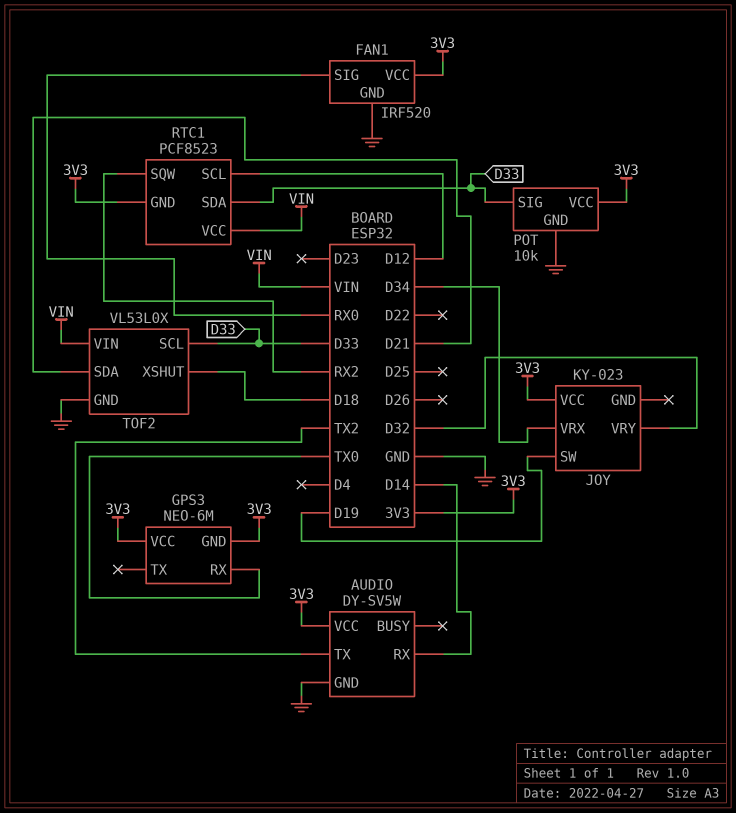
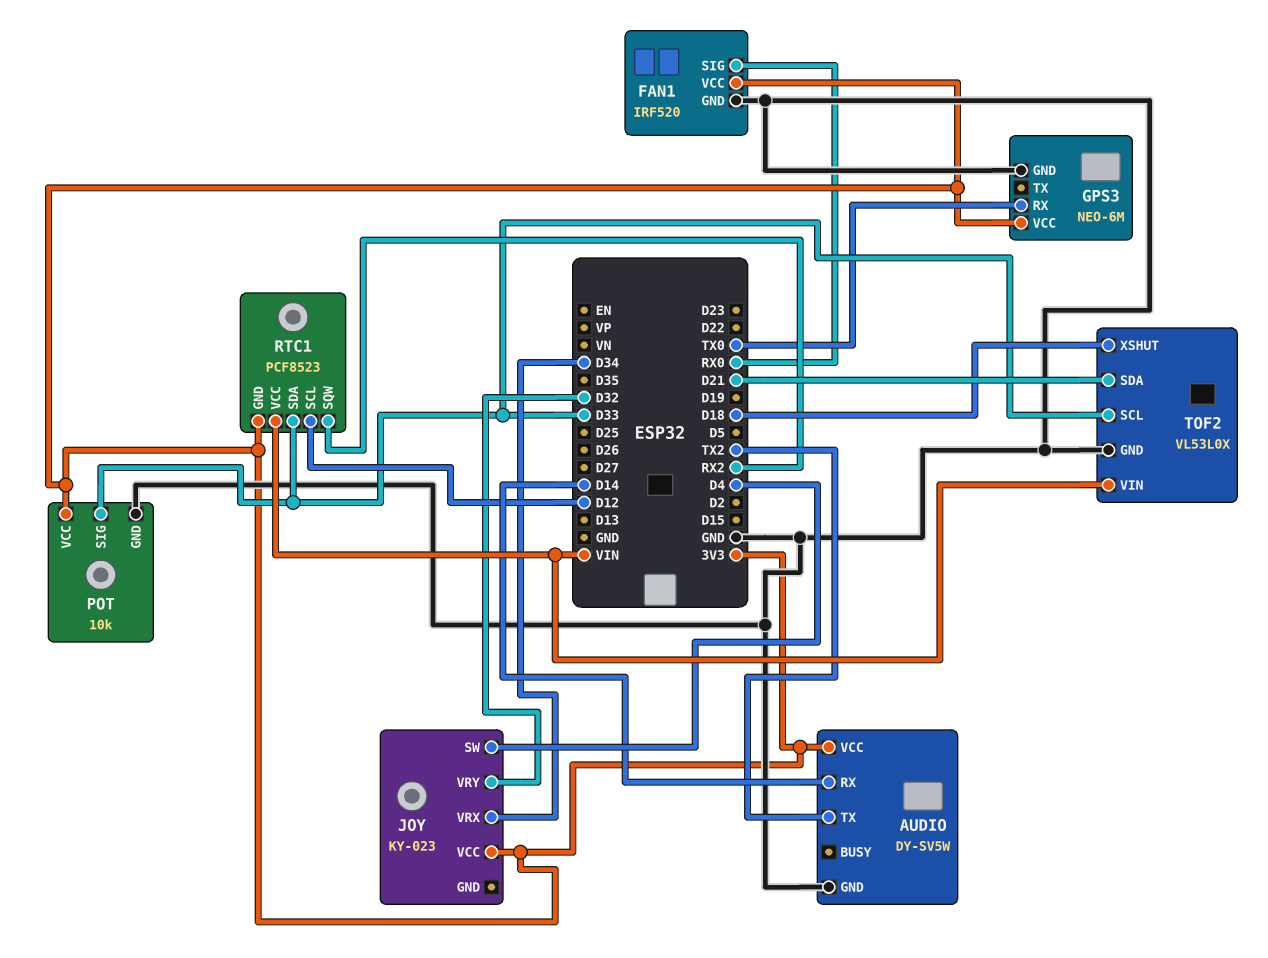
GPS3 pin GND: 3V3 -> GND
JOY pin SW: D19 -> D4

